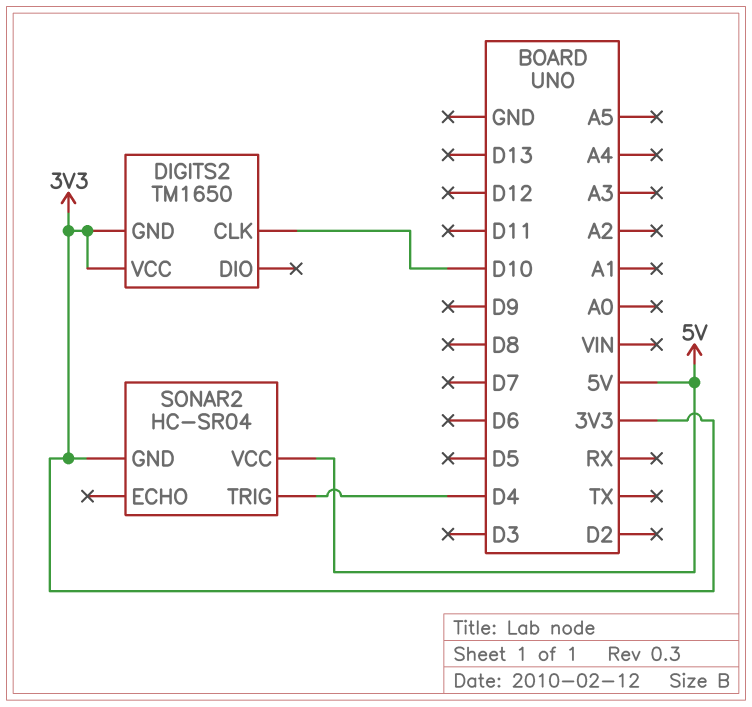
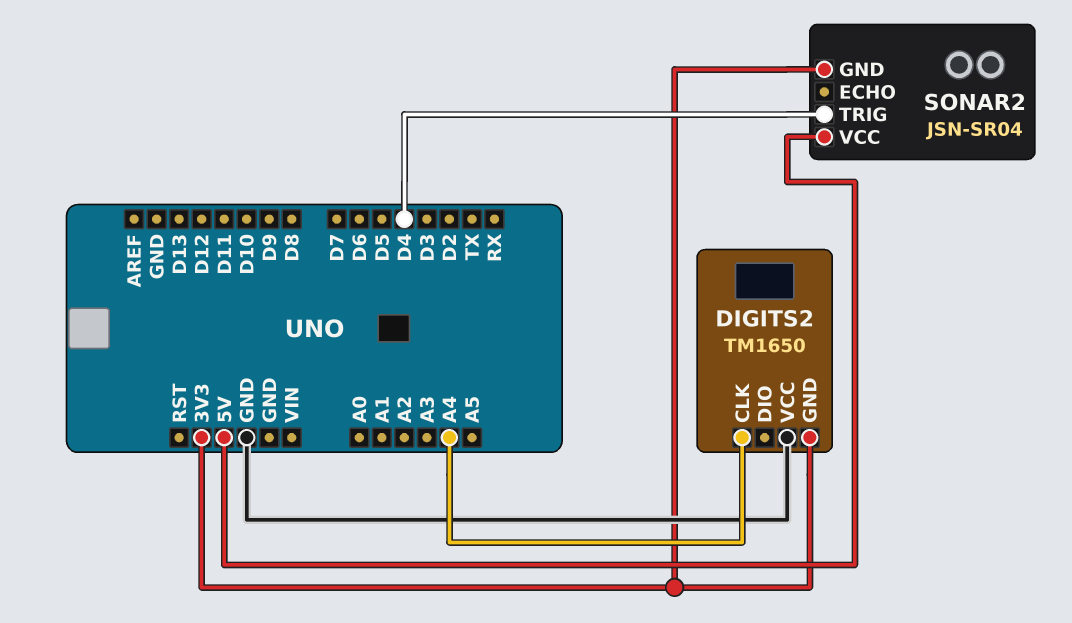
DIGITS2 pin CLK: D10 -> A4
DIGITS2 pin VCC: 3V3 -> GND
SONAR2: HC-SR04 -> JSN-SR04

